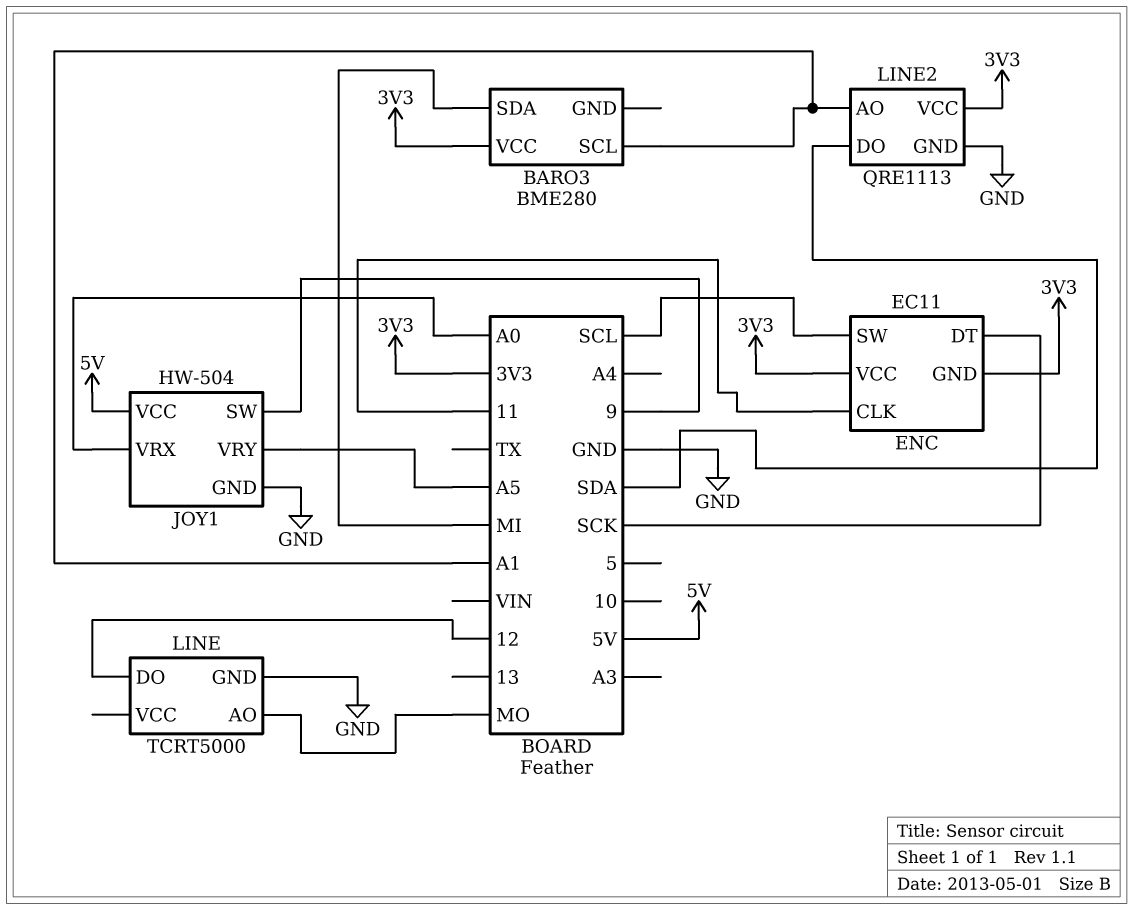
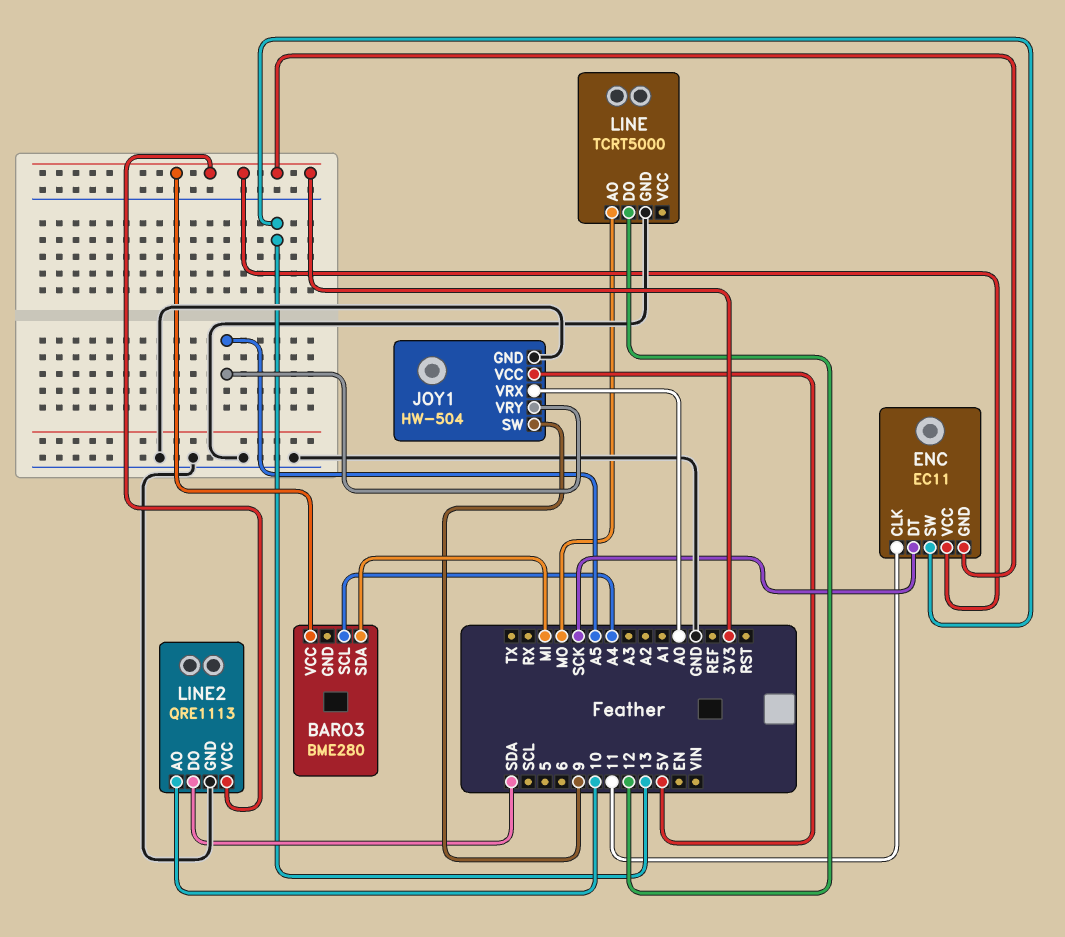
BARO3 pin SCL: A1 -> A4
ENC pin SW: SCL -> 13
LINE2 pin AO: A1 -> 10

